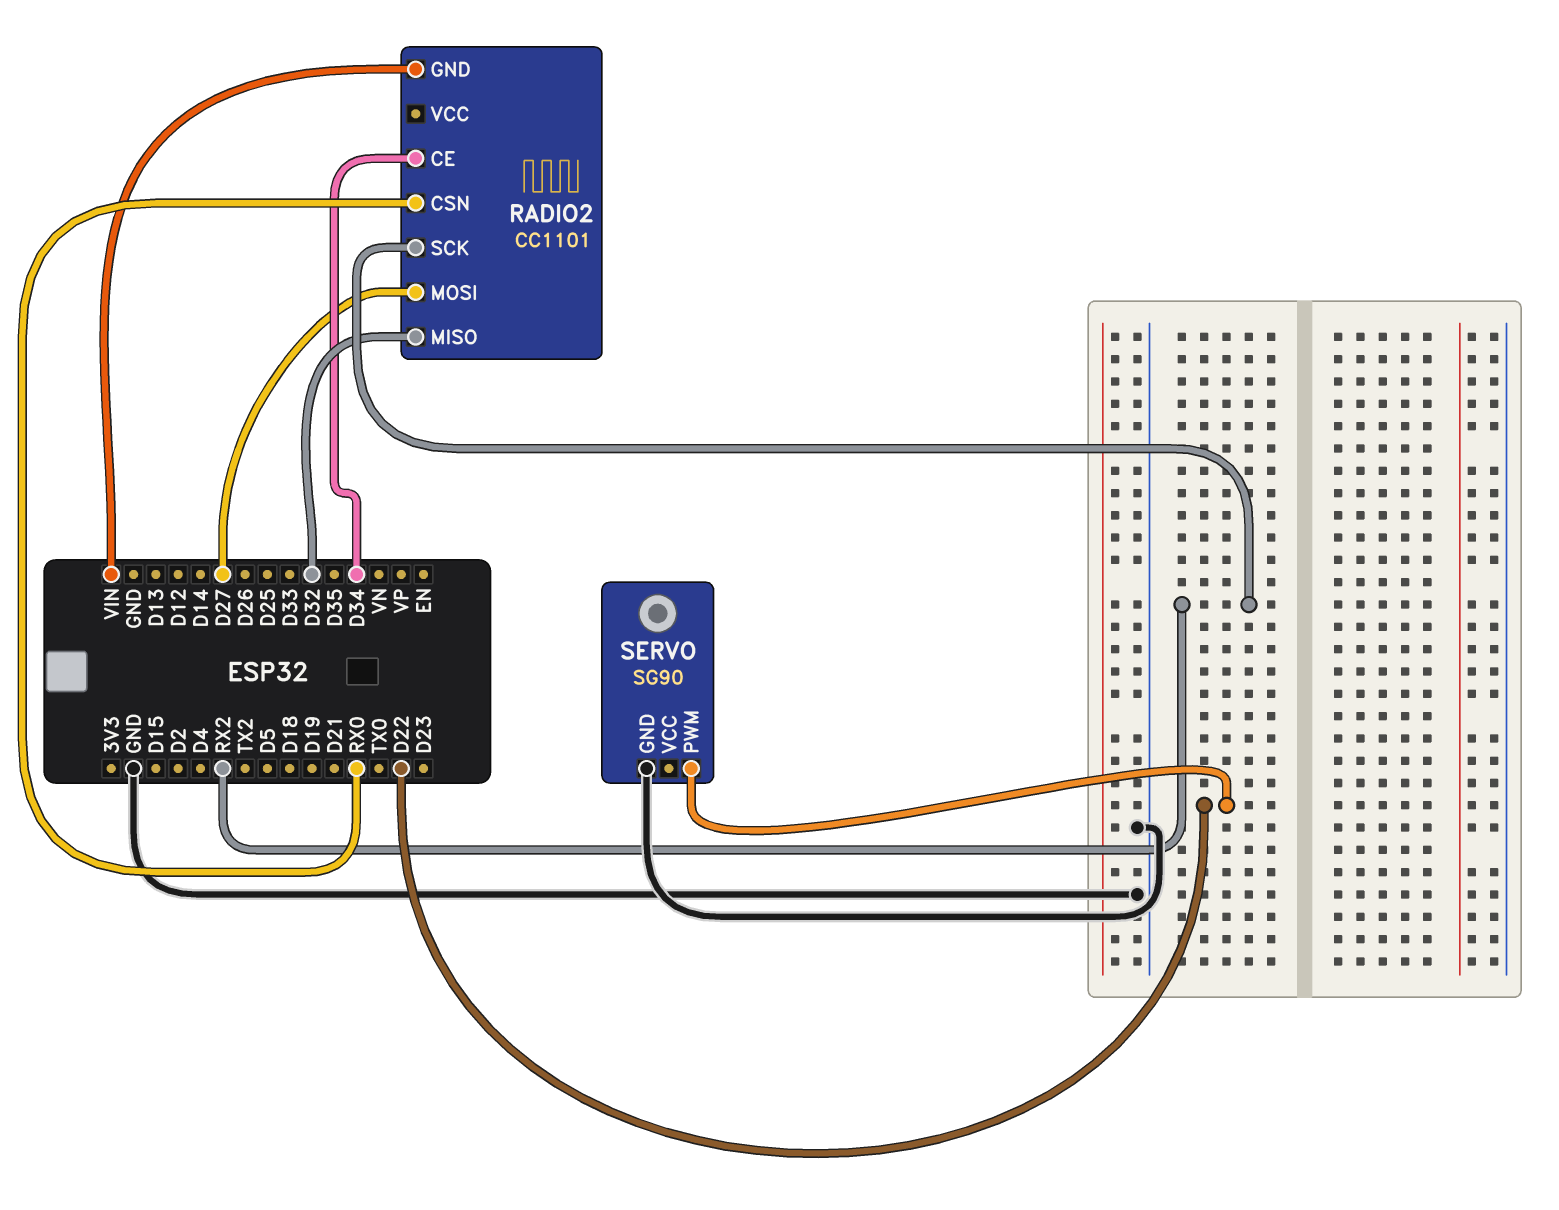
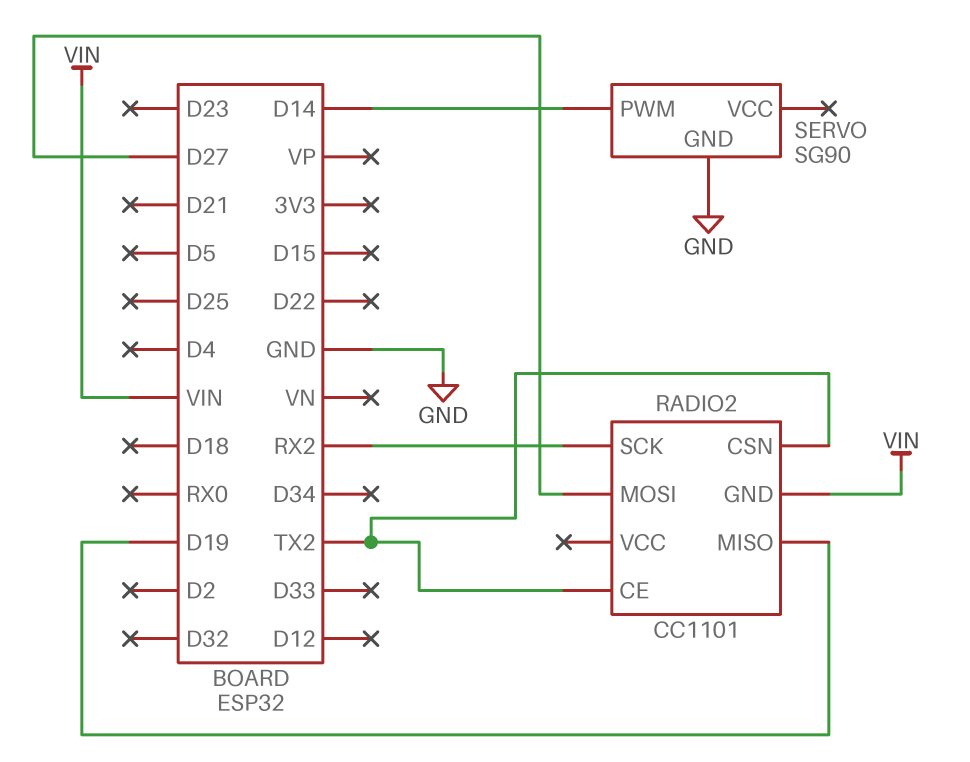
RADIO2 pin CE: D34 -> TX2
RADIO2 pin CSN: RX0 -> TX2
RADIO2 pin MISO: D32 -> D19
SERVO pin PWM: D22 -> D14

